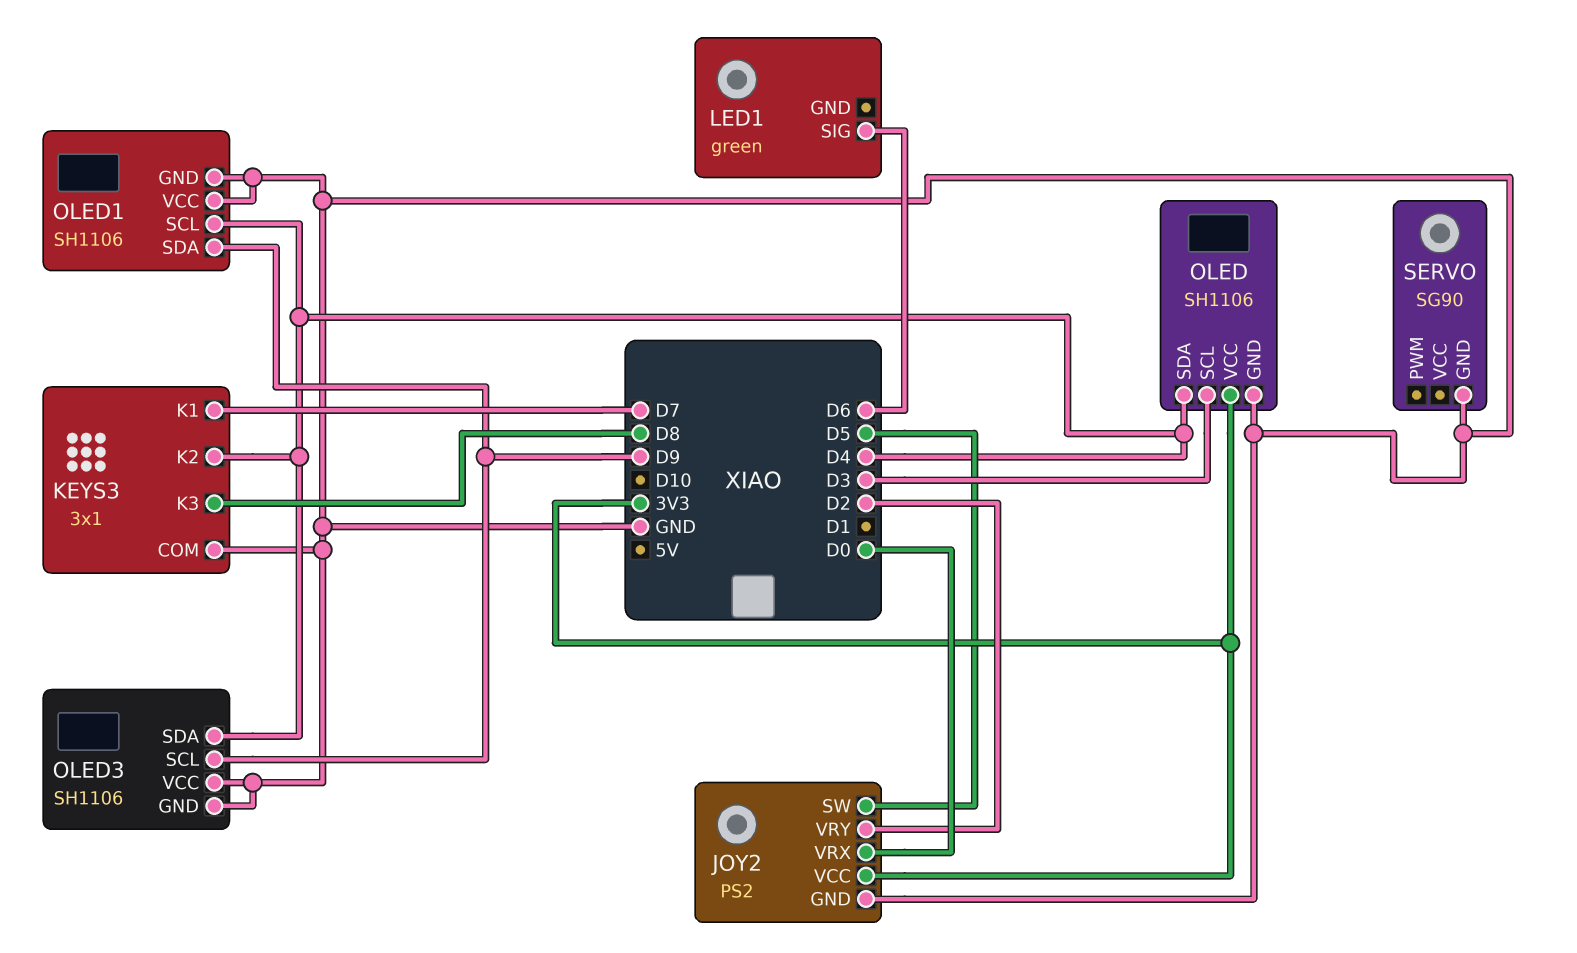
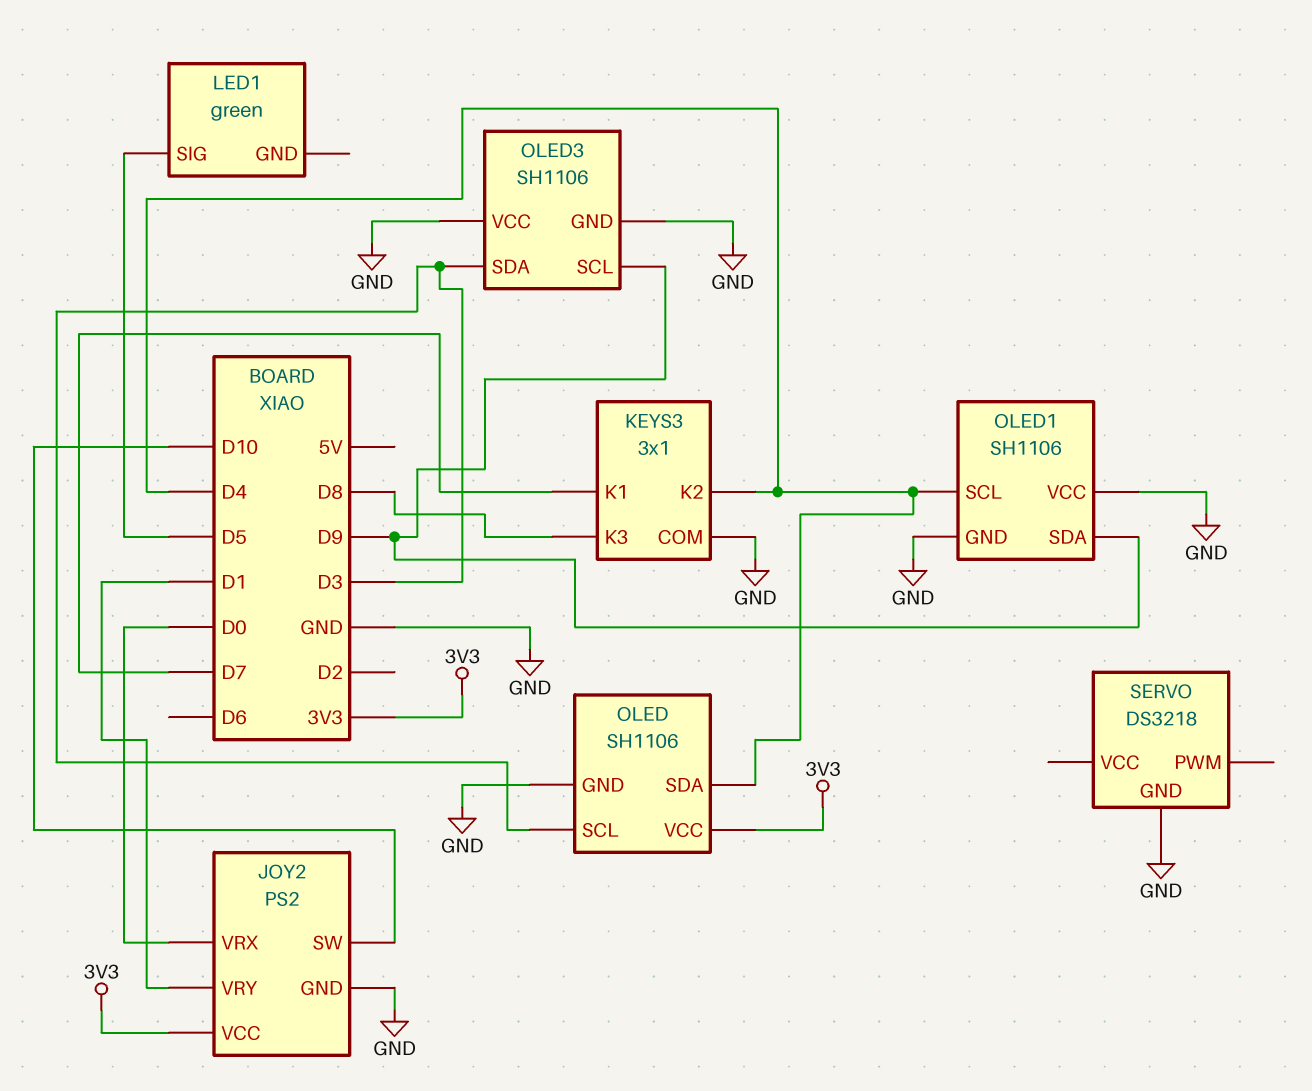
JOY2 pin SW: D5 -> D10
JOY2 pin VRY: D2 -> D1
LED1 pin SIG: D6 -> D5
OLED3 pin SDA: D4 -> D3
SERVO: SG90 -> DS3218

